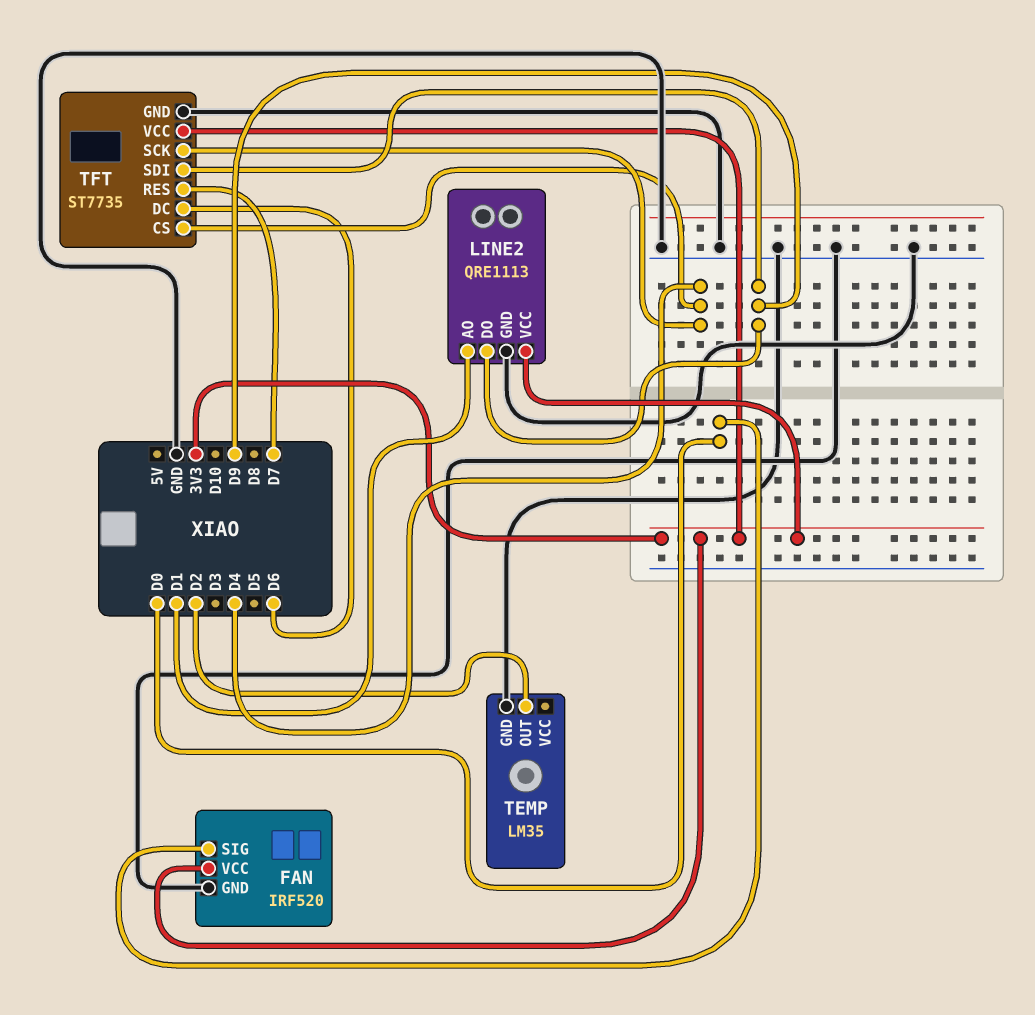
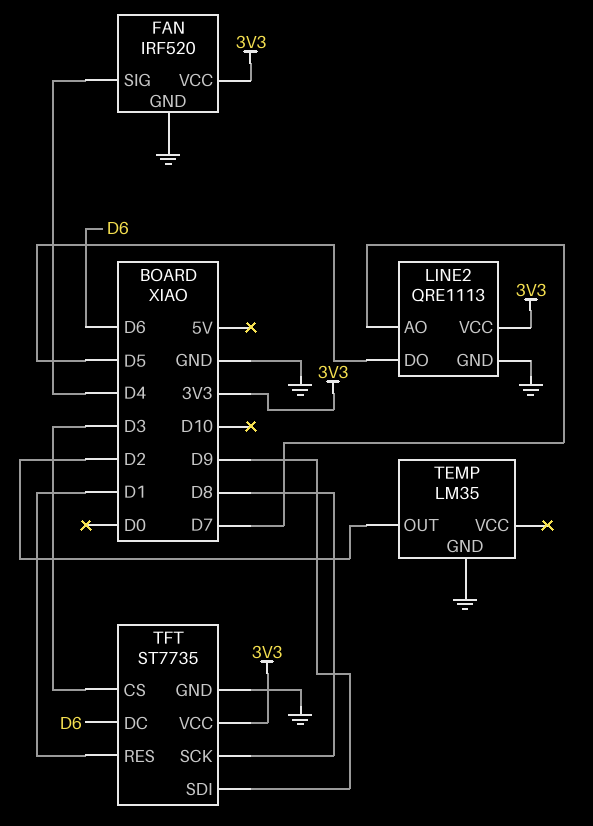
FAN pin SIG: D0 -> D4
LINE2 pin AO: D1 -> D7
LINE2 pin DO: D9 -> D5
TFT pin CS: D4 -> D3
TFT pin RES: D7 -> D1
TFT pin SCK: D4 -> D8

